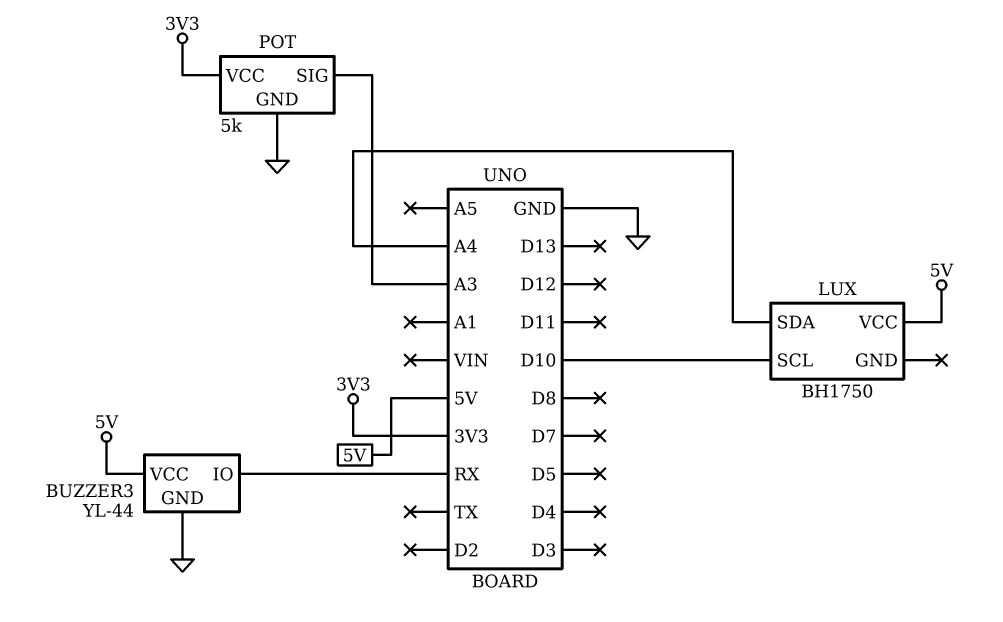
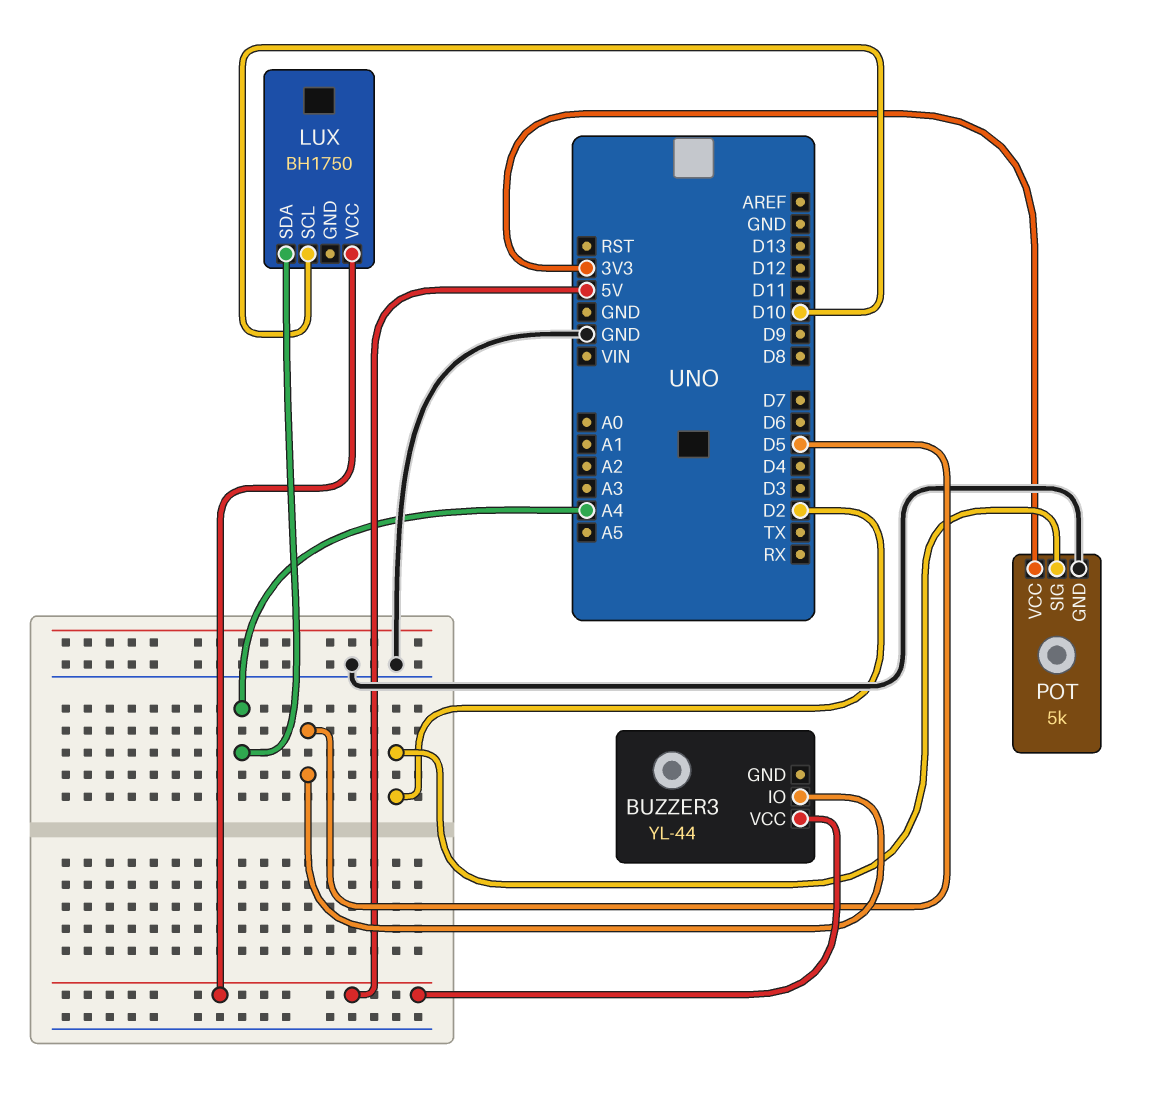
BUZZER3 pin GND: GND -> none
BUZZER3 pin IO: RX -> D5
POT pin SIG: A3 -> D2

